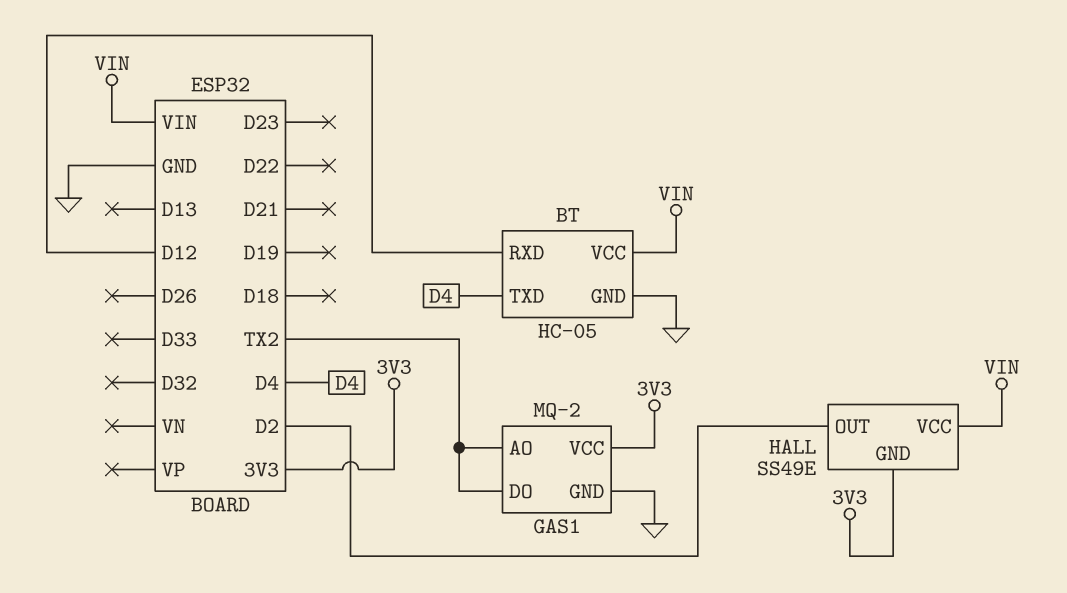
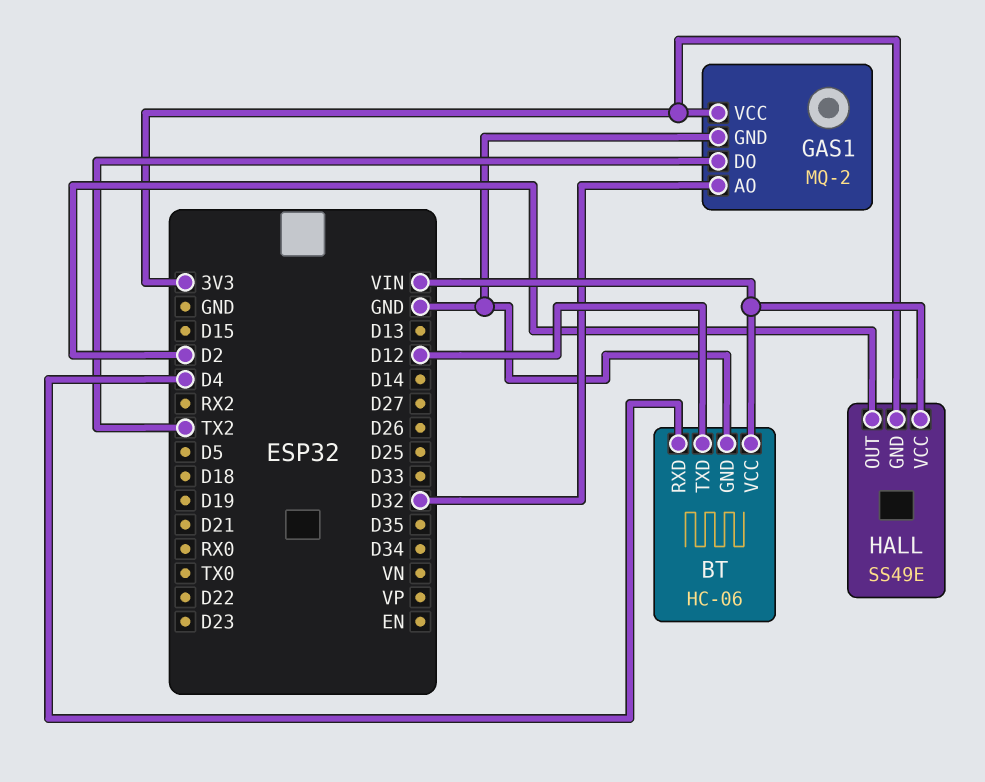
BT: HC-05 -> HC-06
BT pin RXD: D12 -> D4
BT pin TXD: D4 -> D12
GAS1 pin AO: TX2 -> D32

